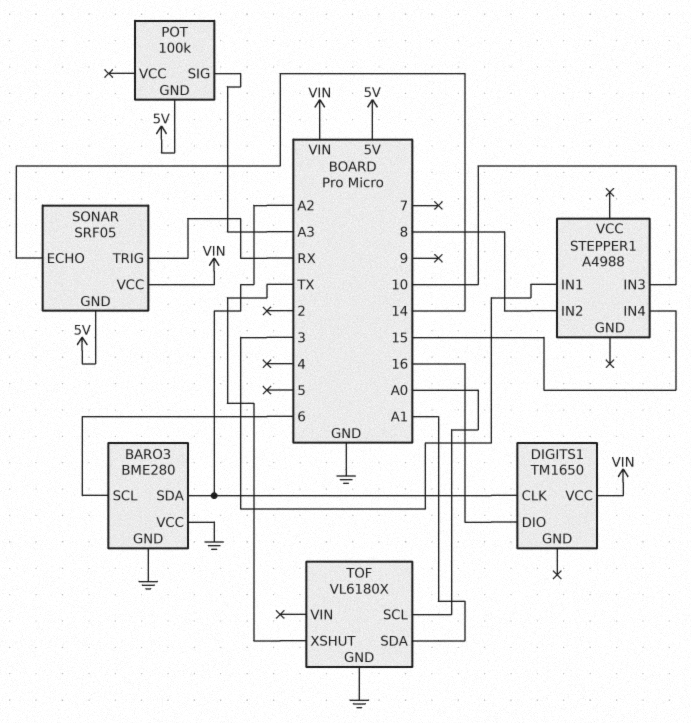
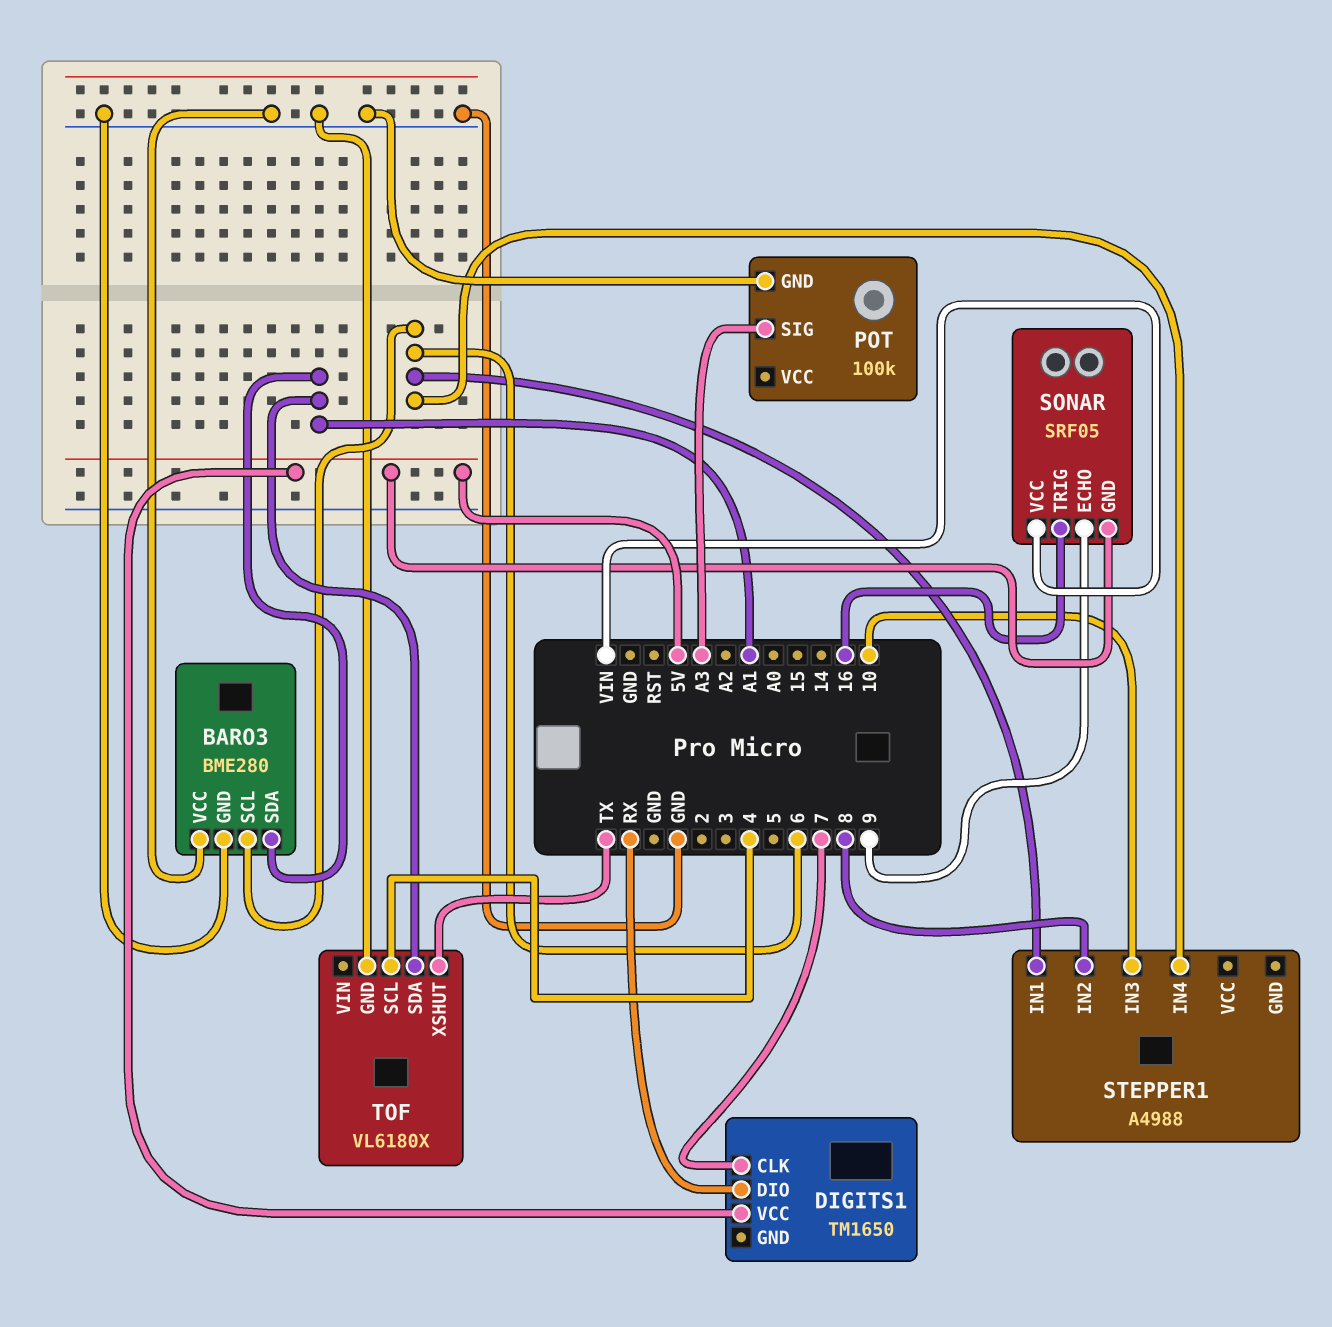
BARO3 pin SDA: A2 -> A1
DIGITS1 pin CLK: A2 -> 7
DIGITS1 pin DIO: 16 -> RX
DIGITS1 pin VCC: VIN -> 5V
POT pin GND: 5V -> GND
SONAR pin ECHO: 14 -> 9
SONAR pin TRIG: RX -> 16
STEPPER1 pin IN1: 3 -> 6
STEPPER1 pin IN4: 15 -> 6
TOF pin SCL: A0 -> 4

